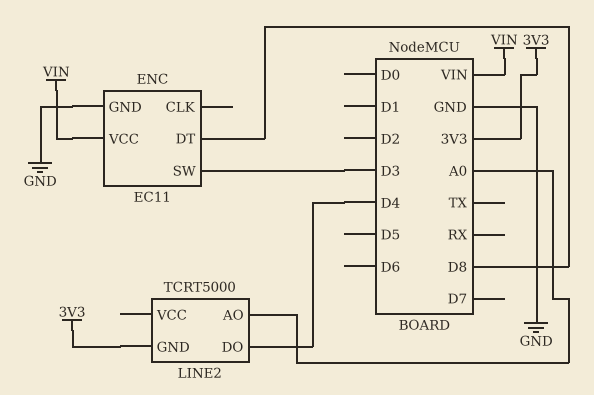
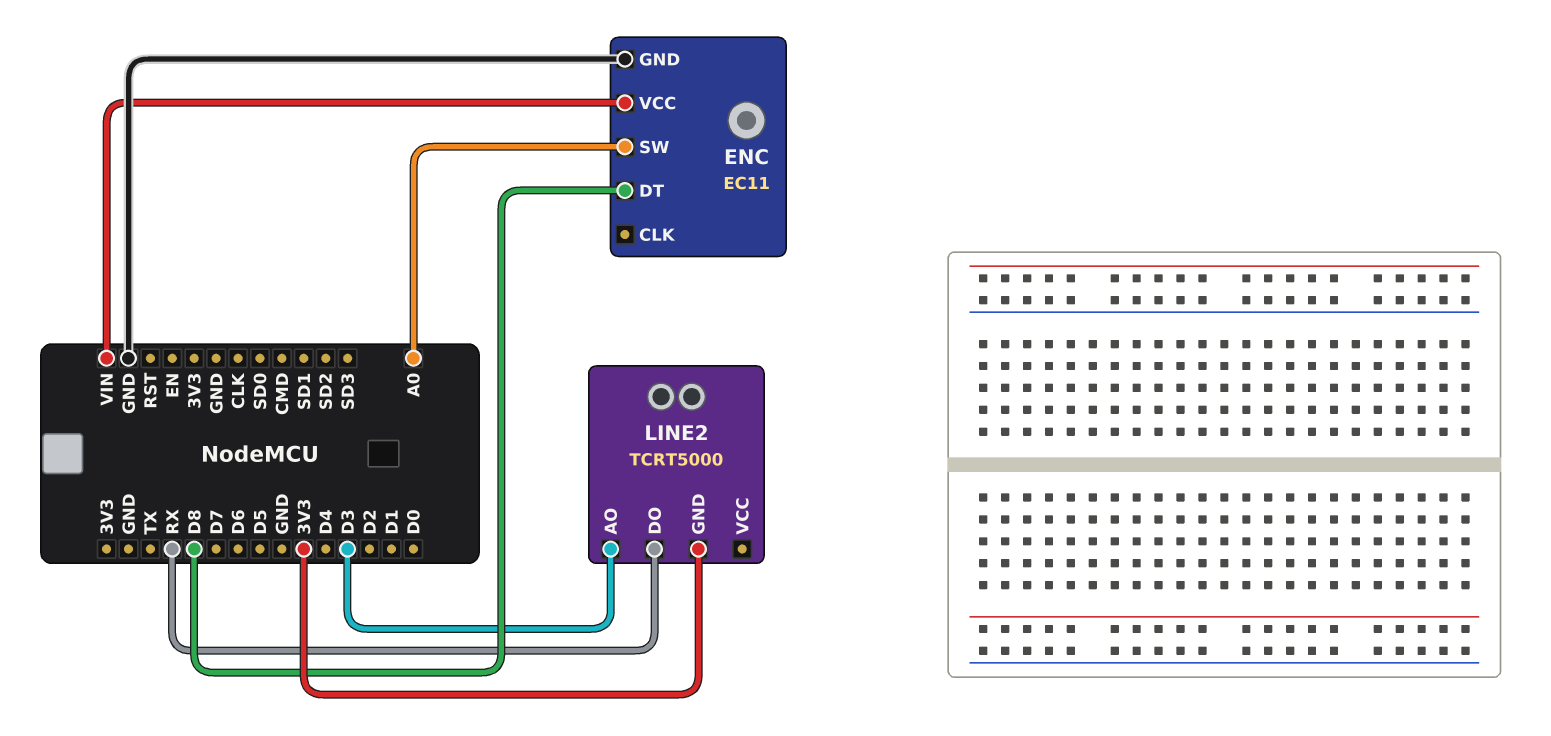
ENC pin SW: D3 -> A0
LINE2 pin AO: A0 -> D3
LINE2 pin DO: D4 -> RX

